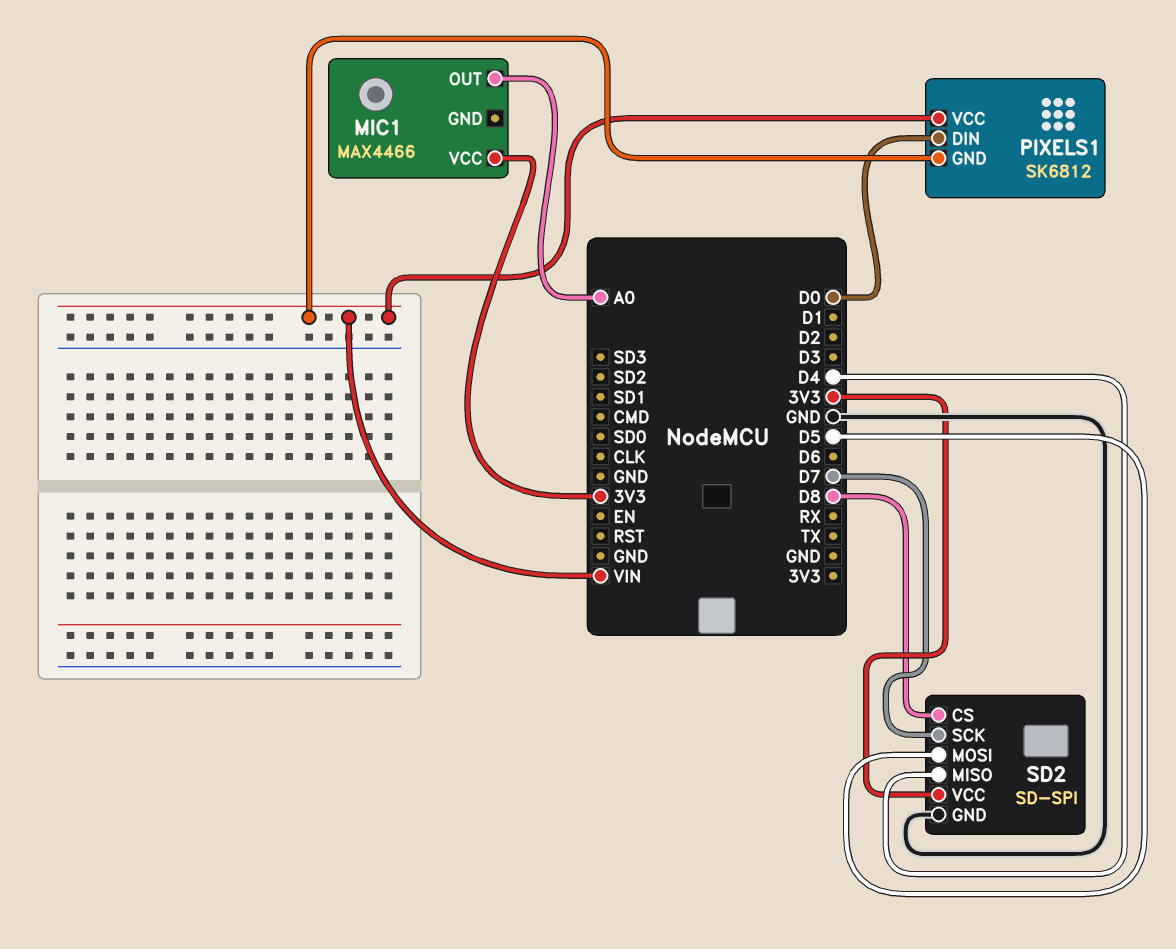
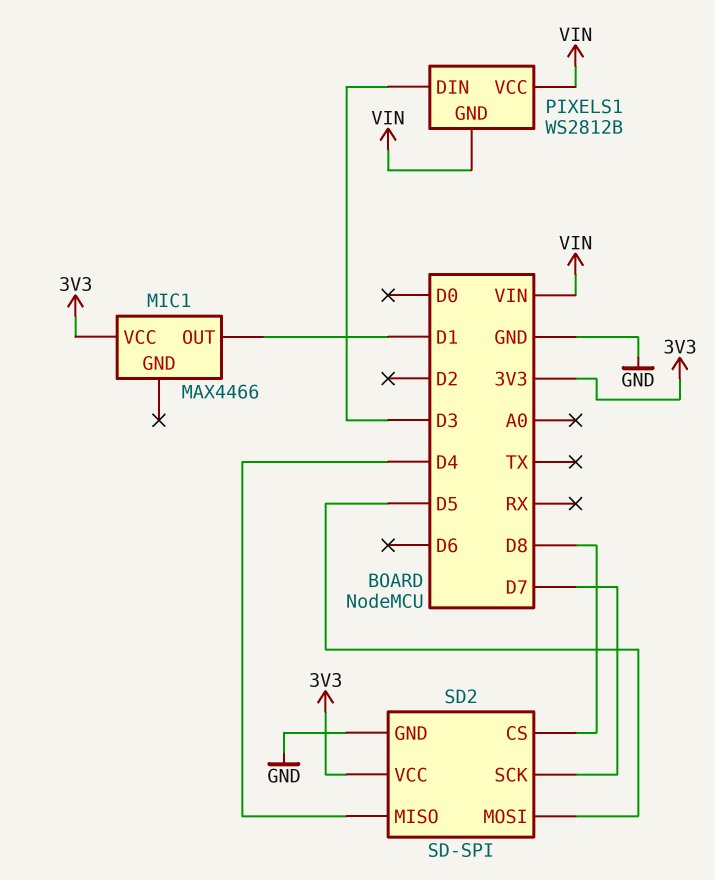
MIC1 pin OUT: A0 -> D1
PIXELS1: SK6812 -> WS2812B
PIXELS1 pin DIN: D0 -> D3

